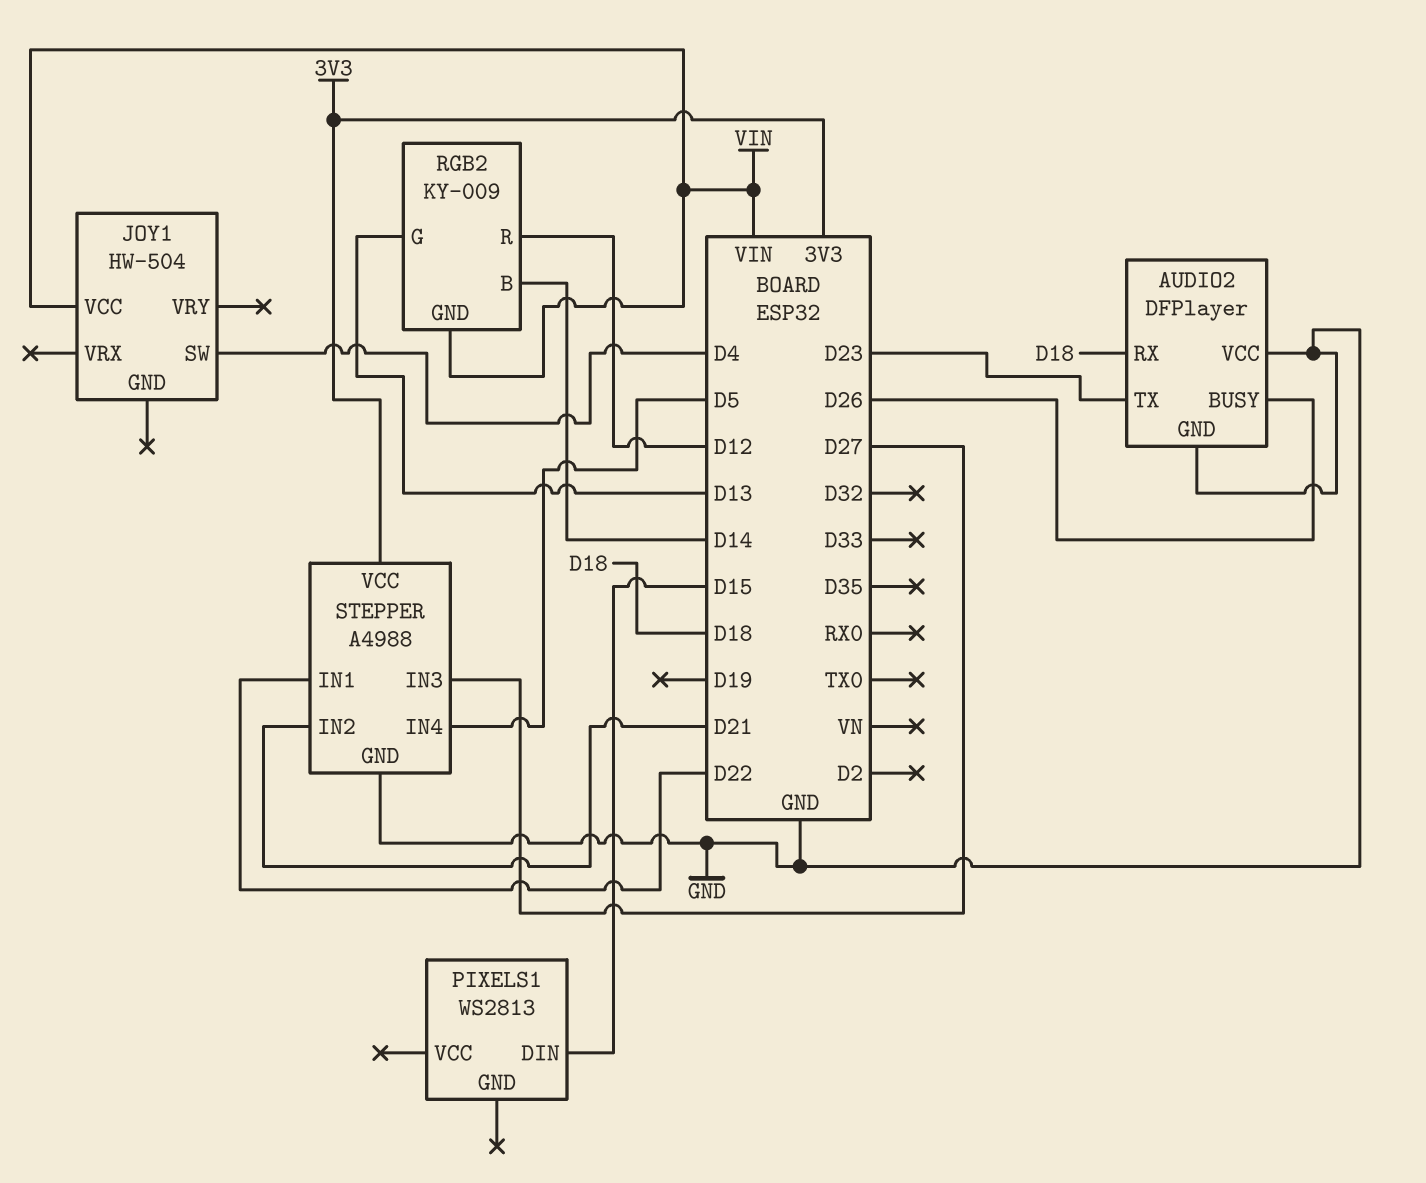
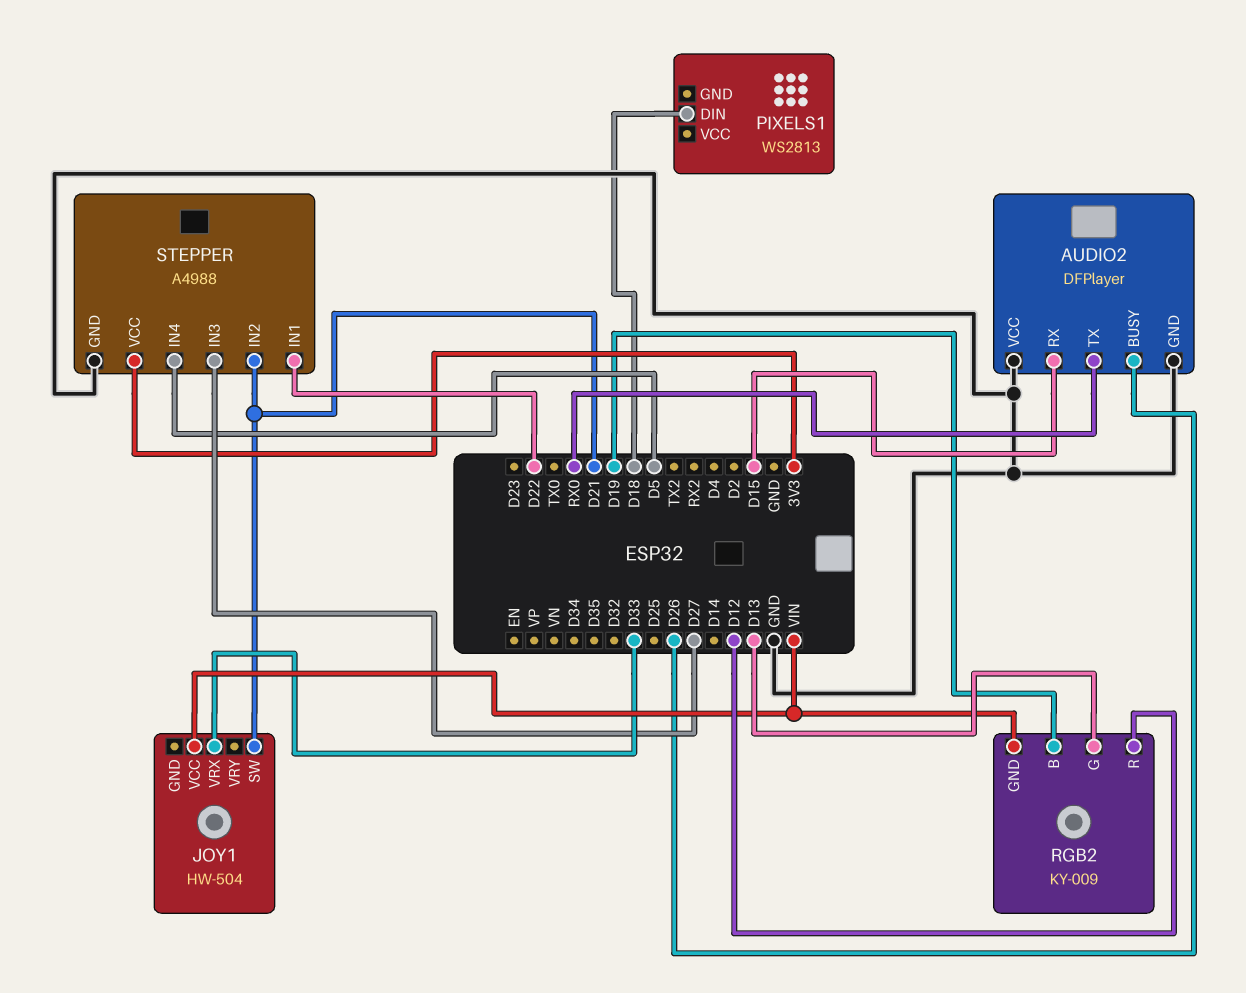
AUDIO2 pin RX: D18 -> D15
AUDIO2 pin TX: D23 -> RX0
JOY1 pin SW: D4 -> D21
JOY1 pin VRX: none -> D33
PIXELS1 pin DIN: D15 -> D18
RGB2 pin B: D14 -> D19

